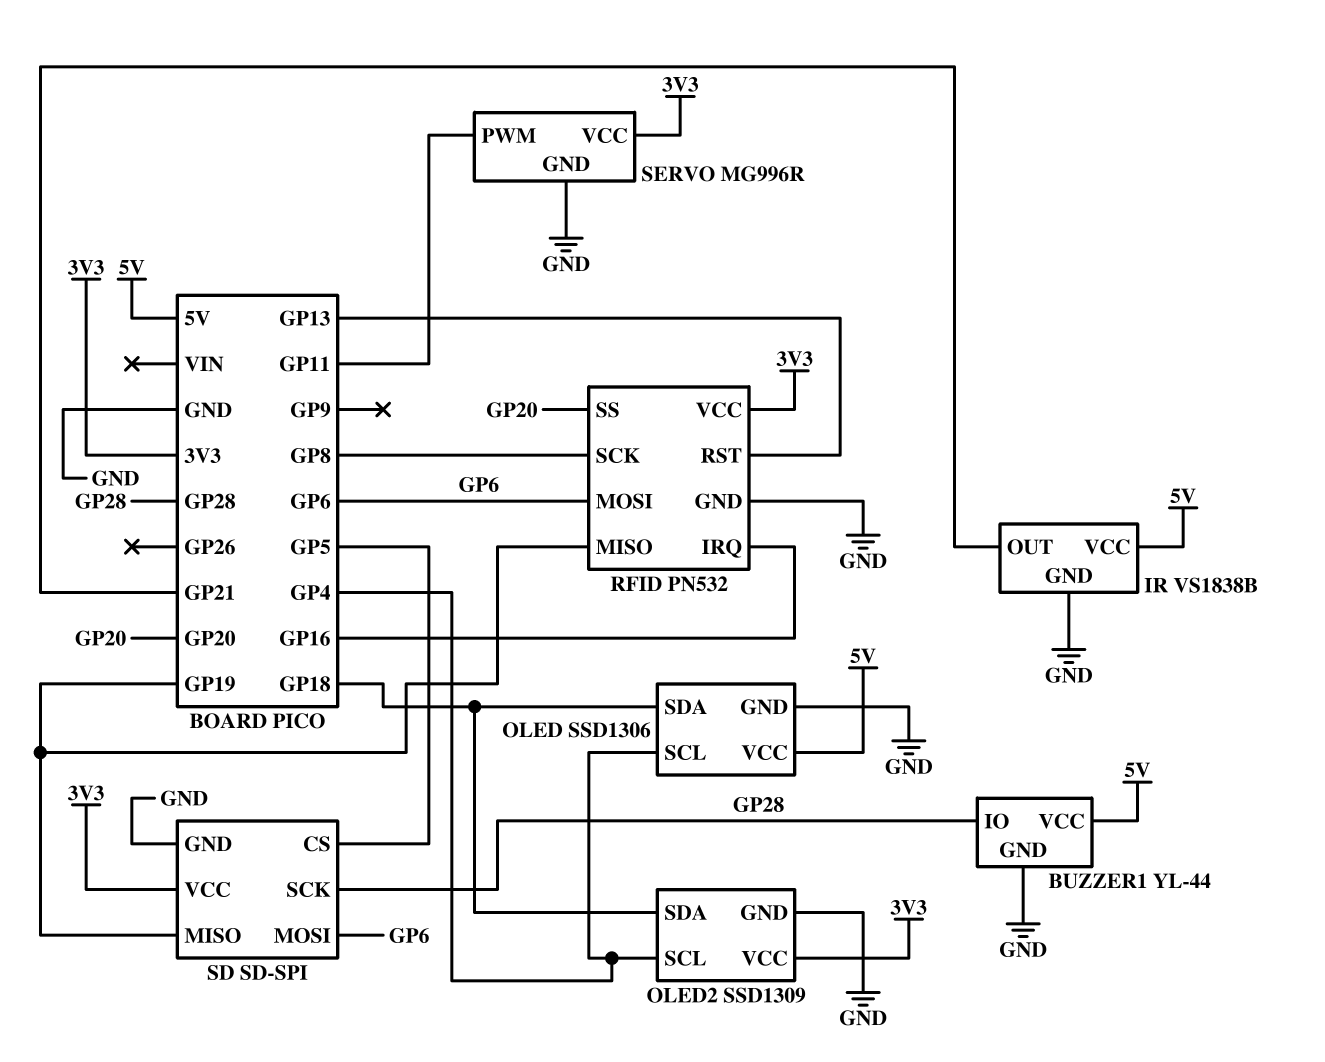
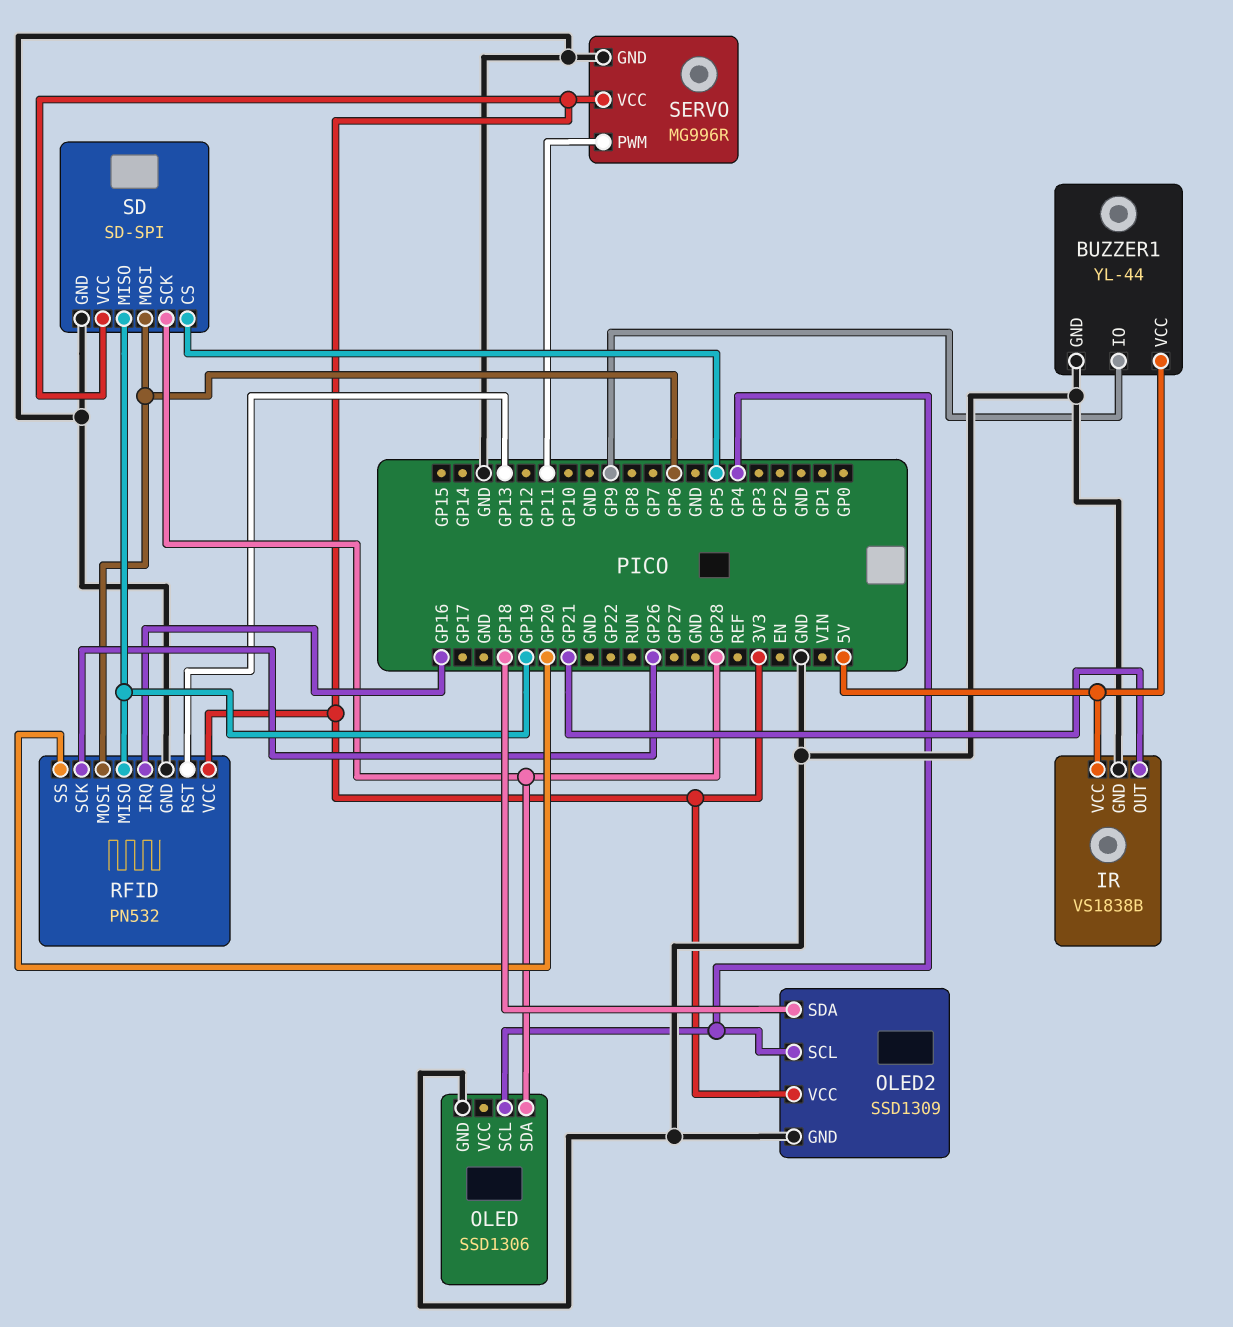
BUZZER1 pin IO: GP28 -> GP9
OLED pin SDA: GP18 -> GP28
OLED pin VCC: 5V -> none
RFID pin SCK: GP8 -> GP26

